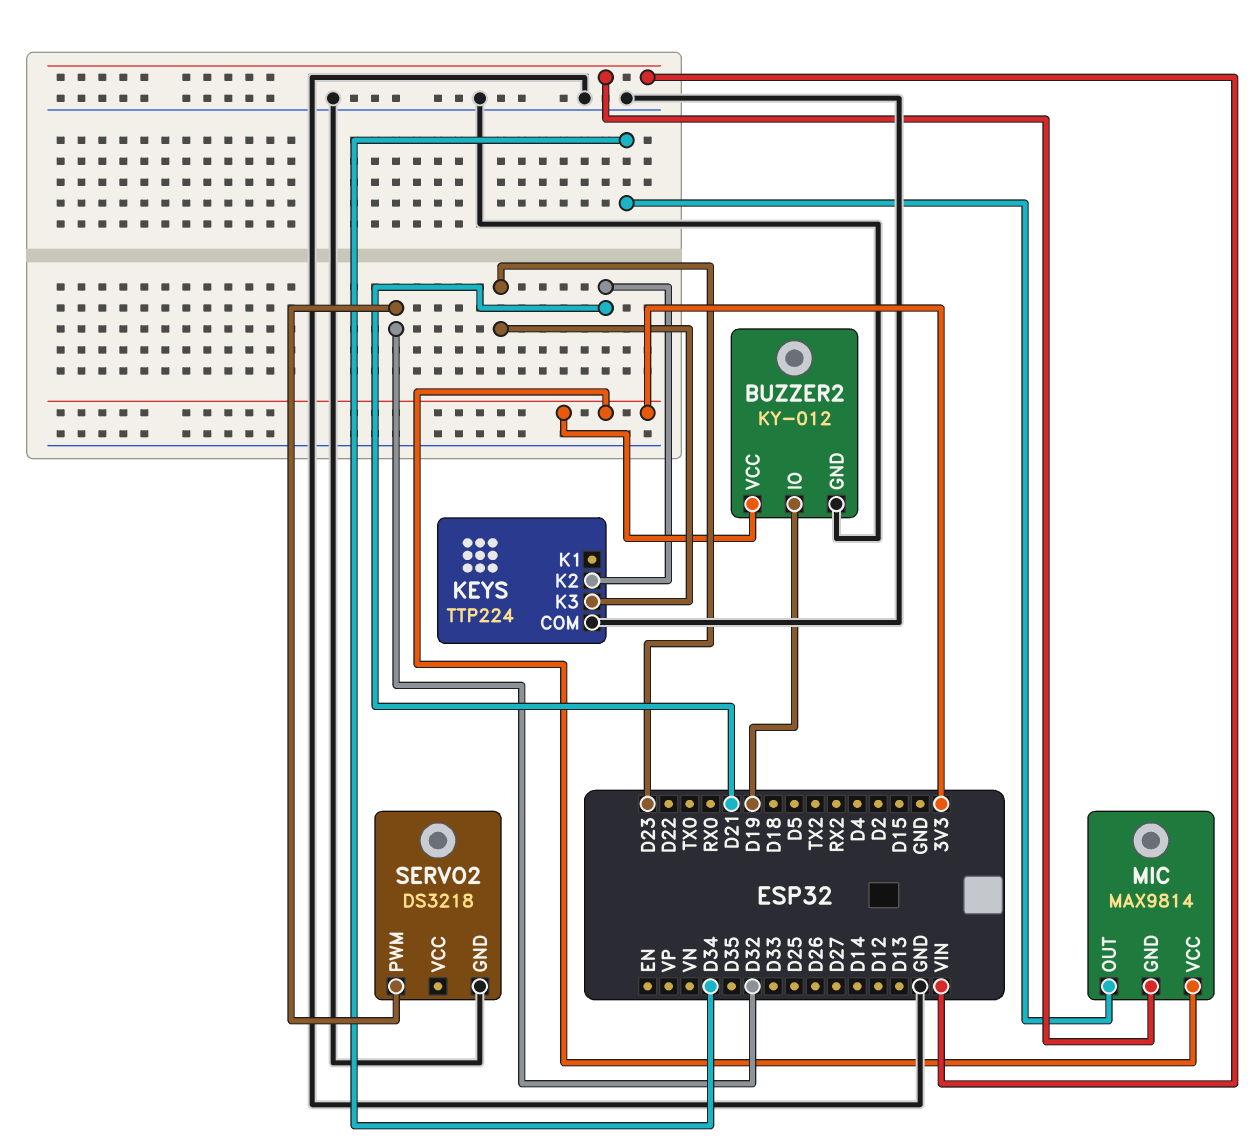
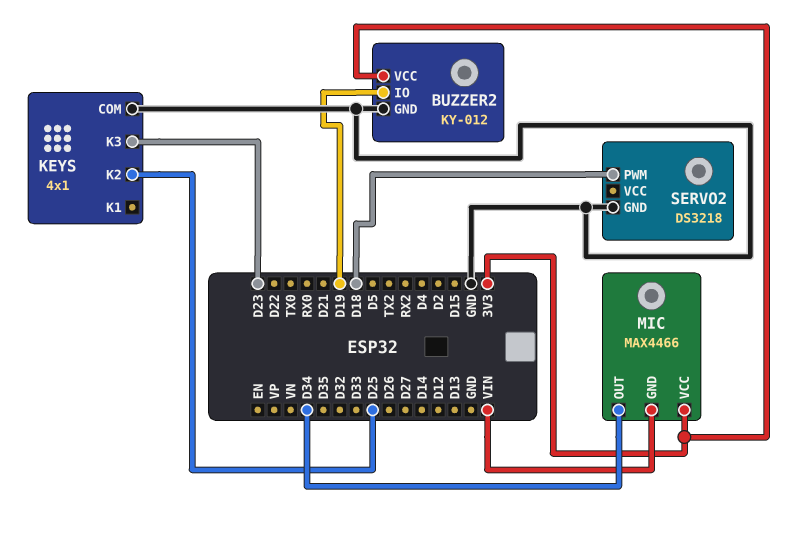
KEYS: TTP224 -> 4x1
KEYS pin K2: D21 -> D25
MIC: MAX9814 -> MAX4466
SERVO2 pin PWM: D32 -> D18

